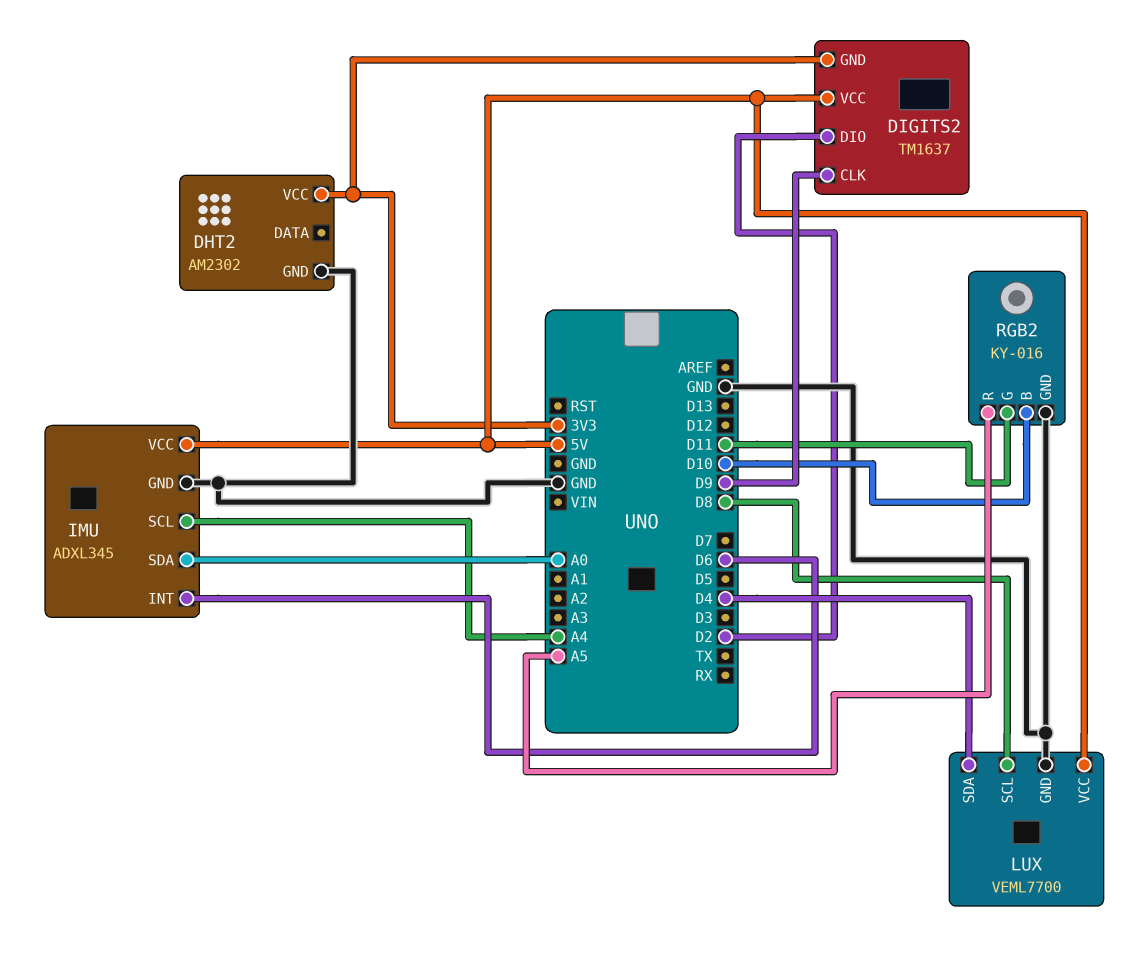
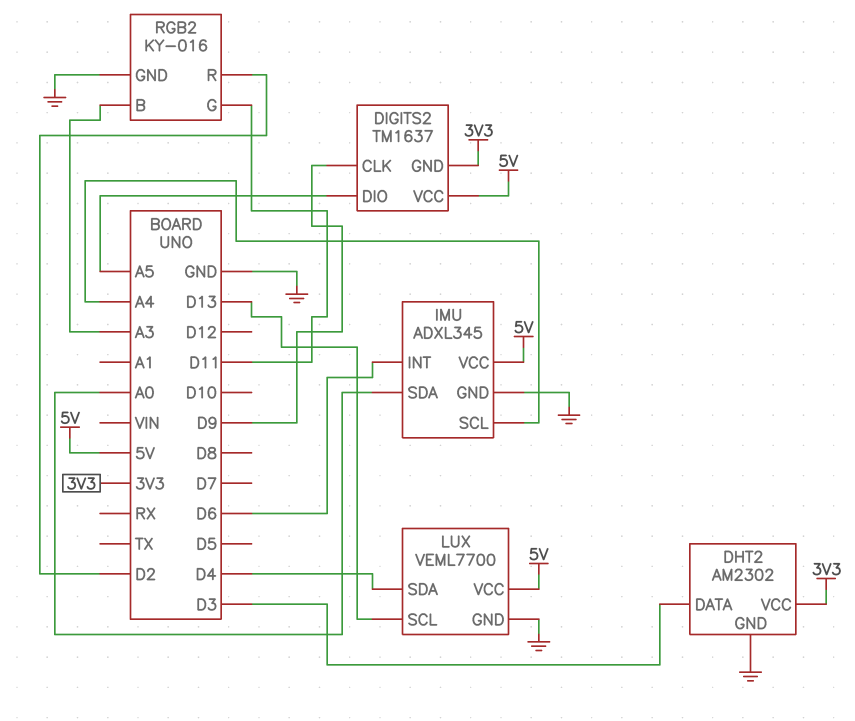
DHT2 pin DATA: none -> D3
DIGITS2 pin DIO: D2 -> A5
LUX pin SCL: D8 -> D13
RGB2 pin B: D10 -> A3
RGB2 pin R: A5 -> D2

